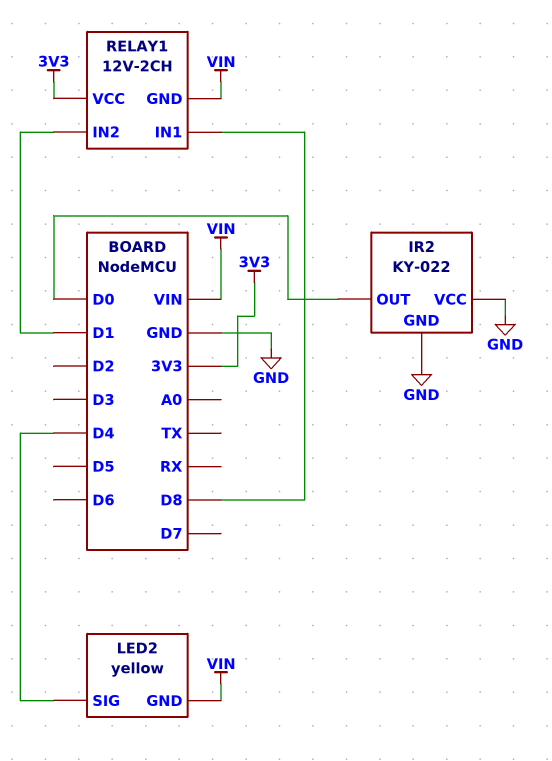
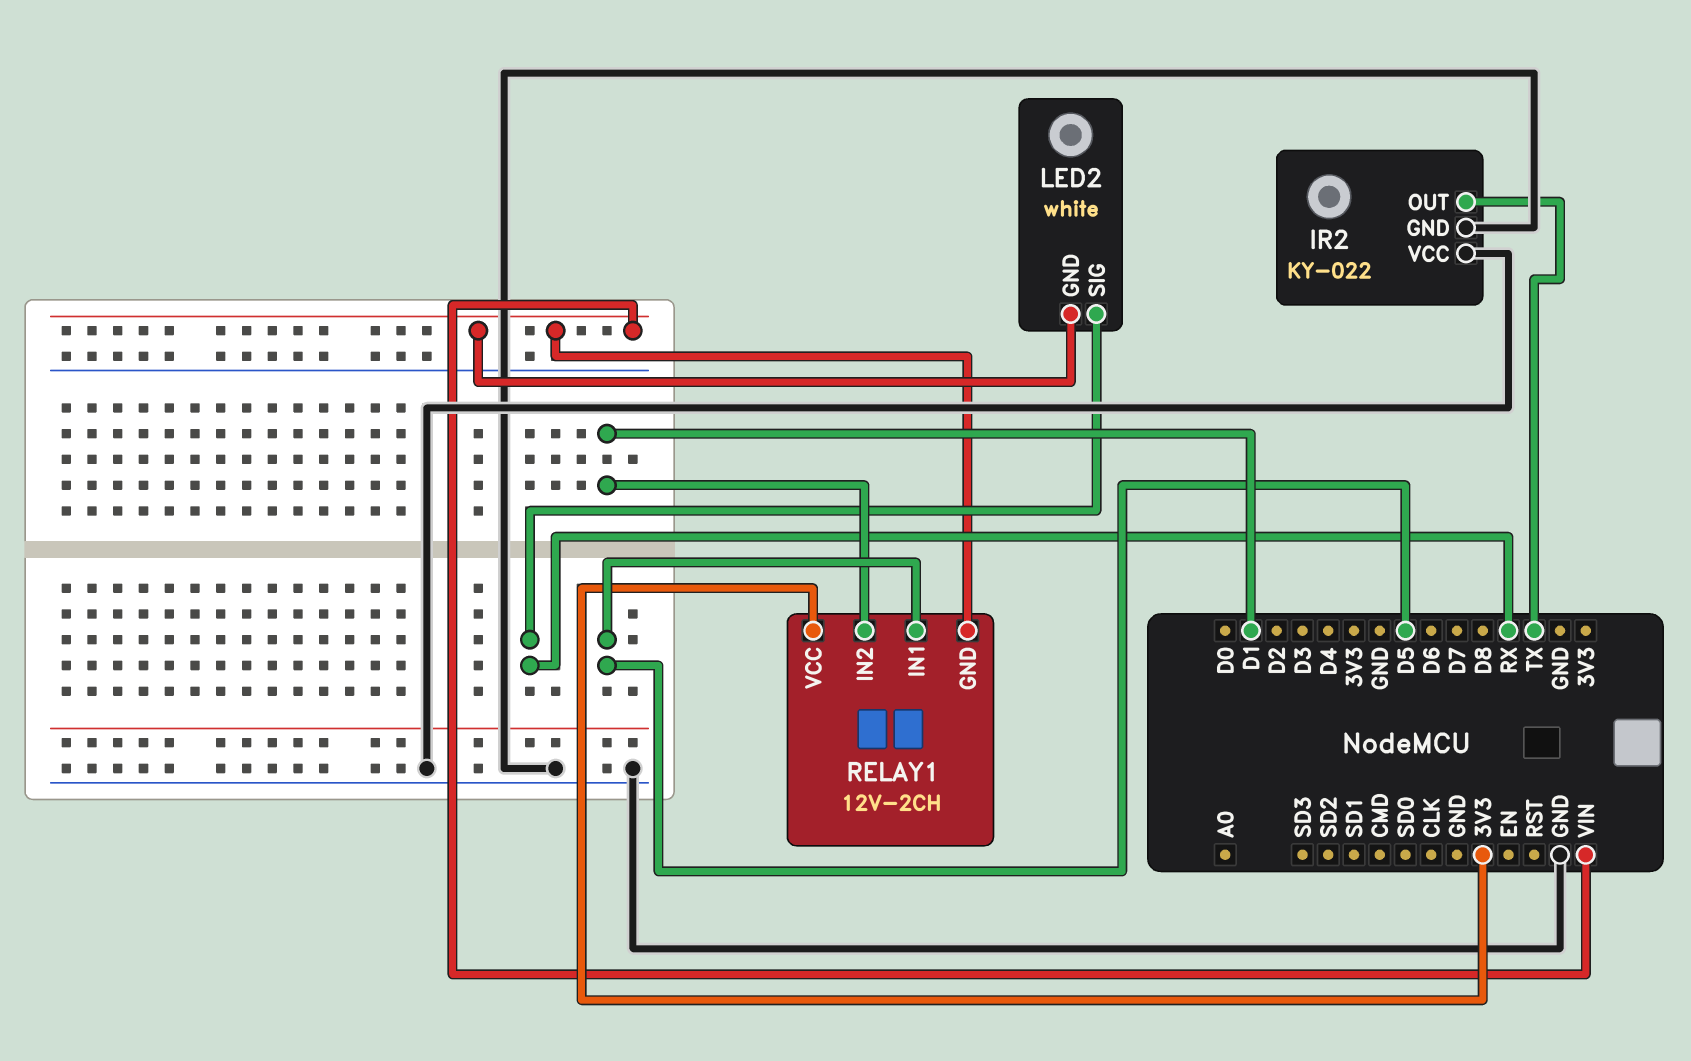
IR2 pin OUT: D0 -> TX
LED2: yellow -> white
LED2 pin SIG: D4 -> RX
RELAY1 pin IN1: D8 -> D5

